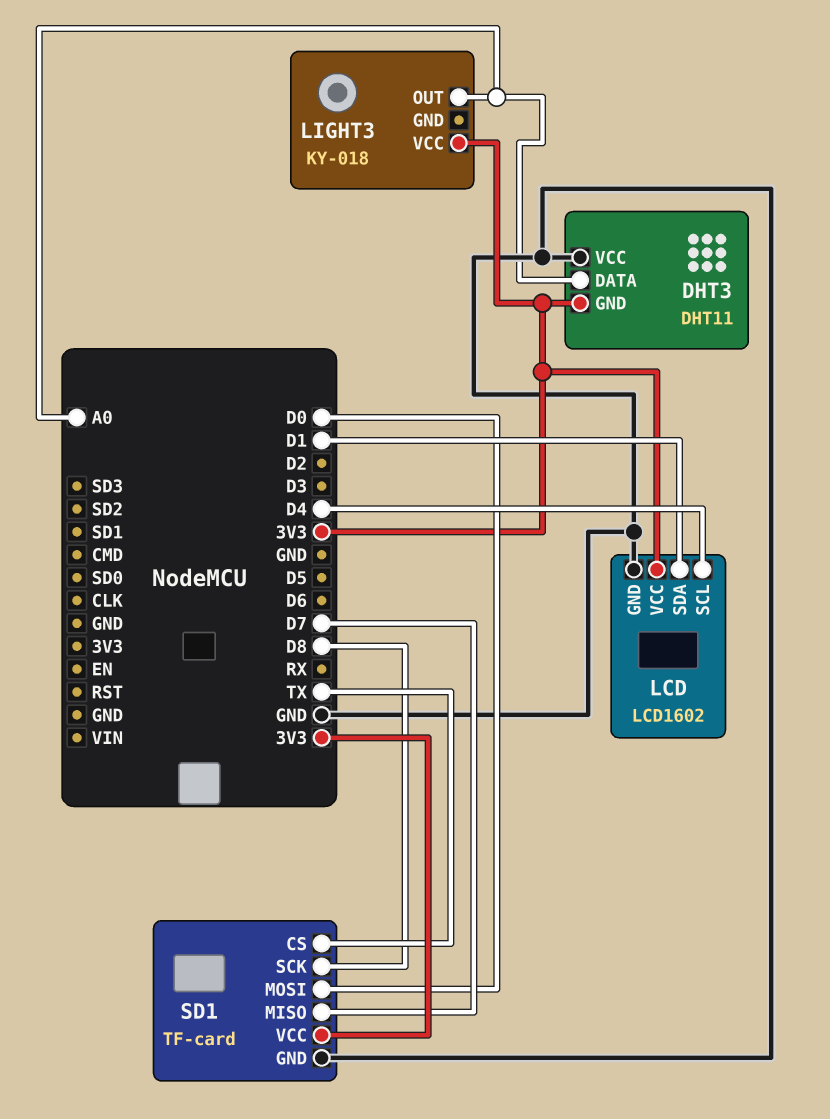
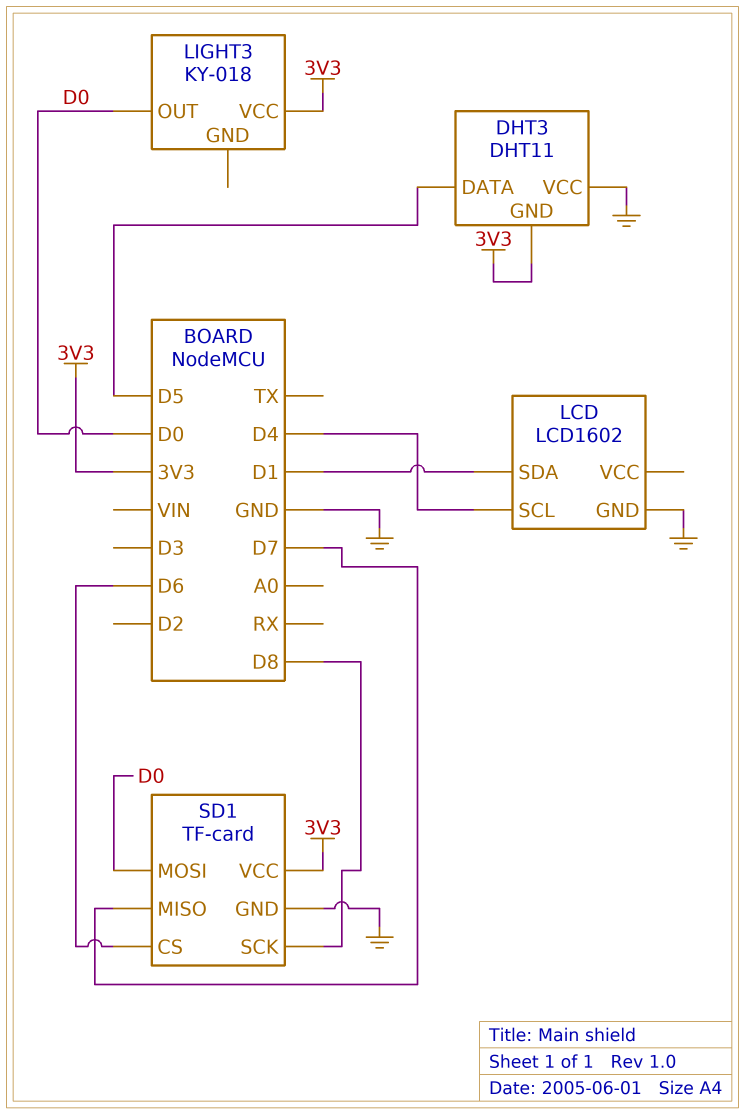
DHT3 pin DATA: A0 -> D5
LCD pin VCC: 3V3 -> none
LIGHT3 pin OUT: A0 -> D0
SD1 pin CS: TX -> D6

